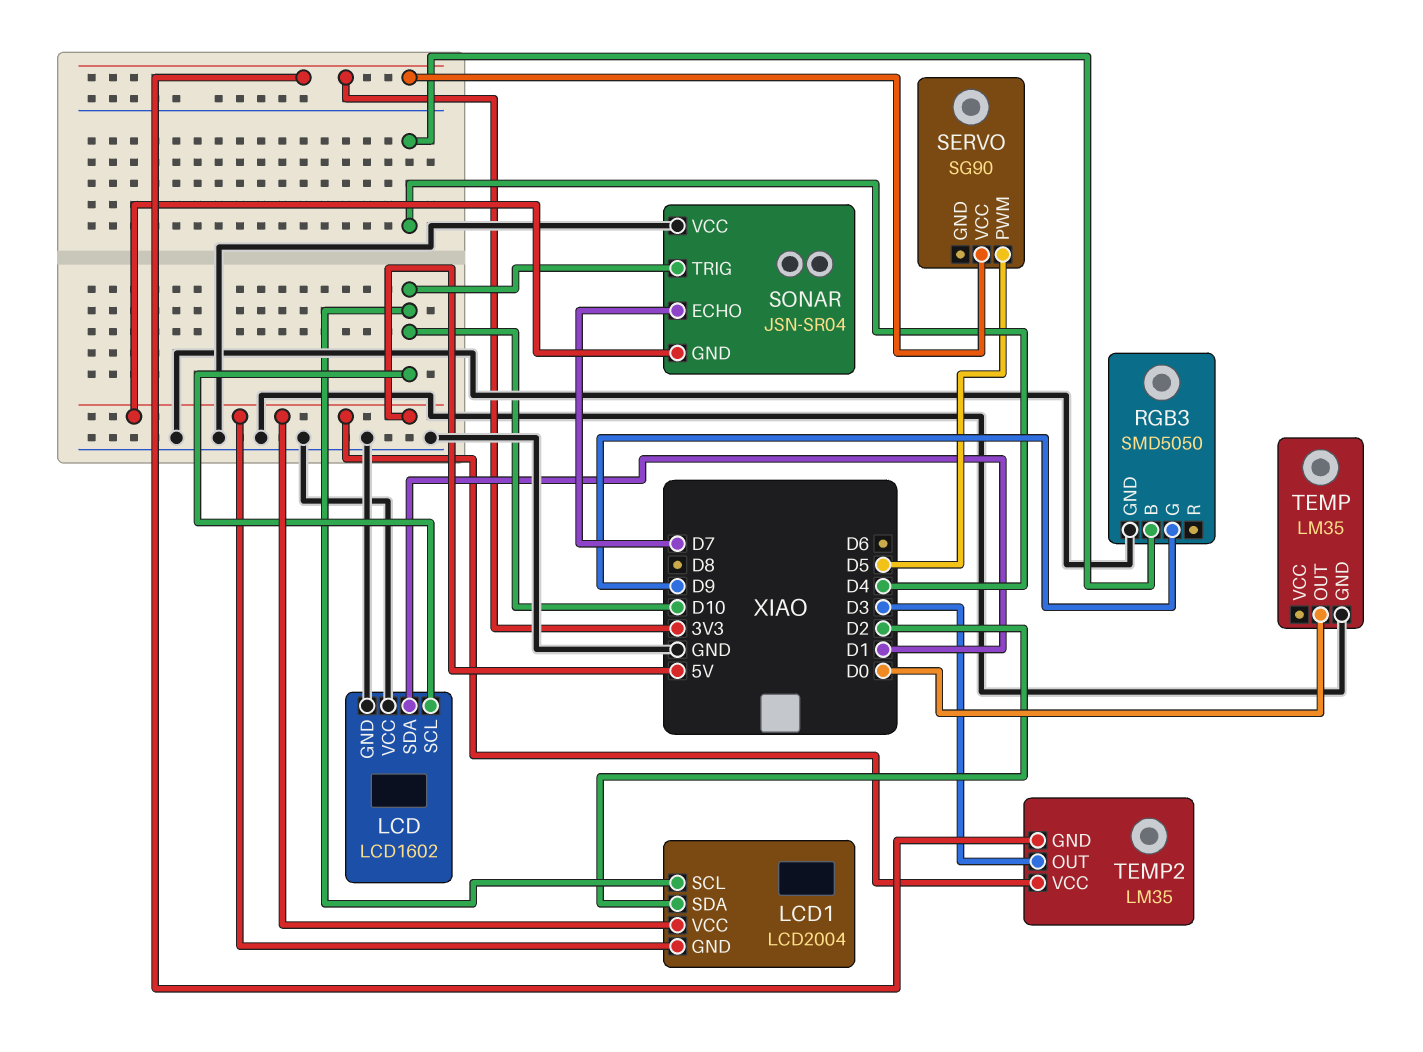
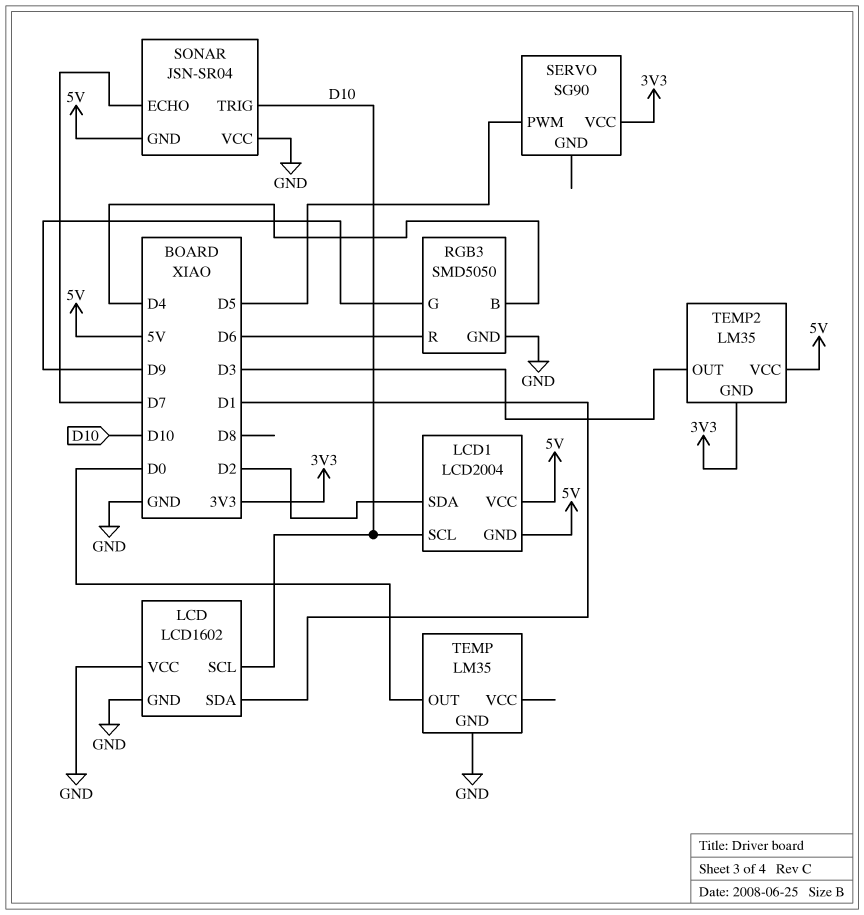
RGB3 pin R: none -> D6

